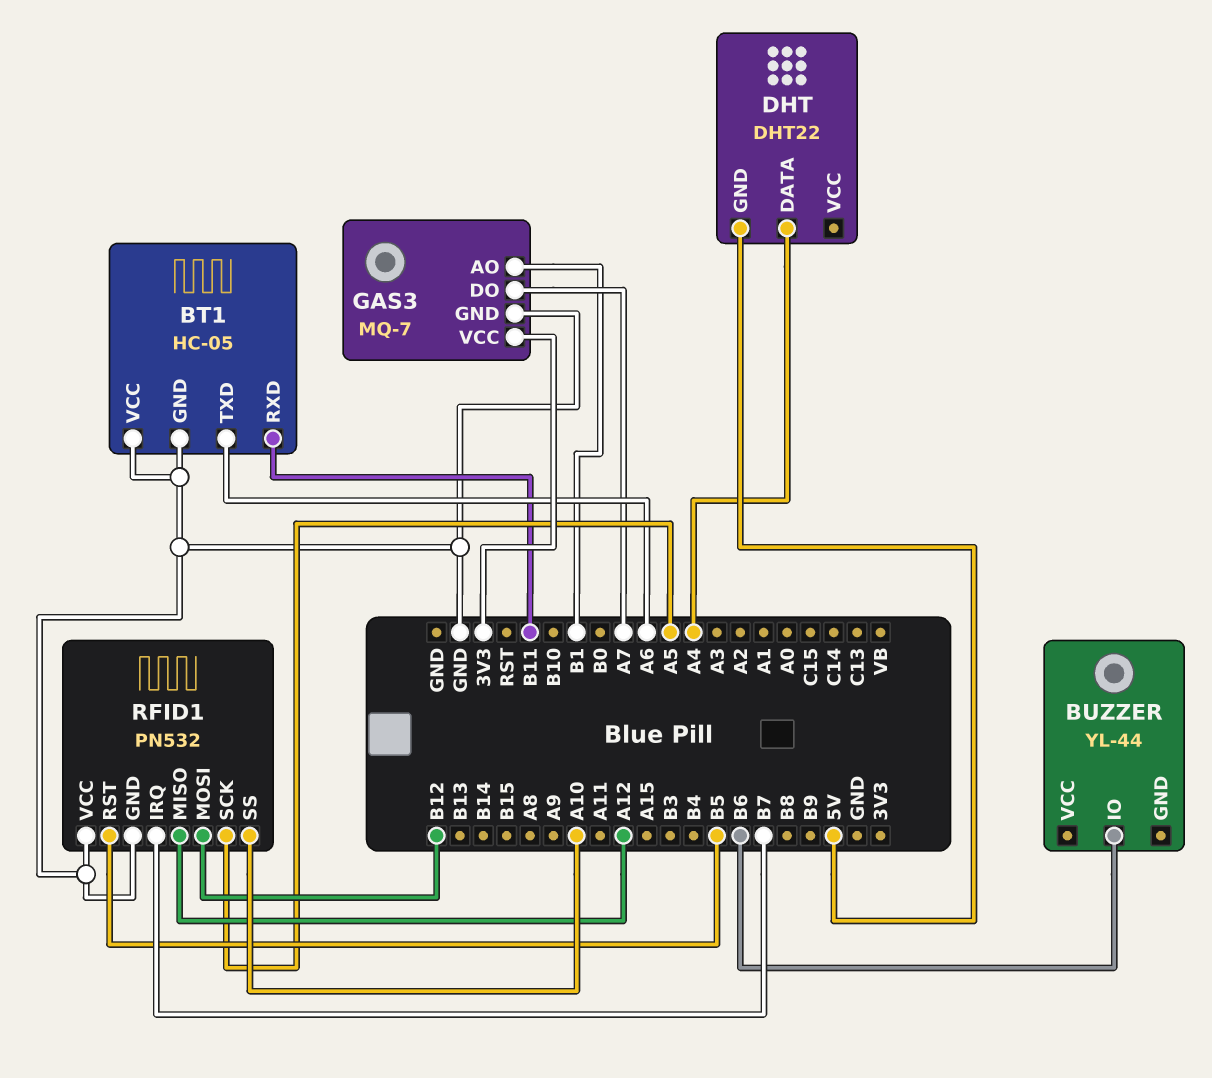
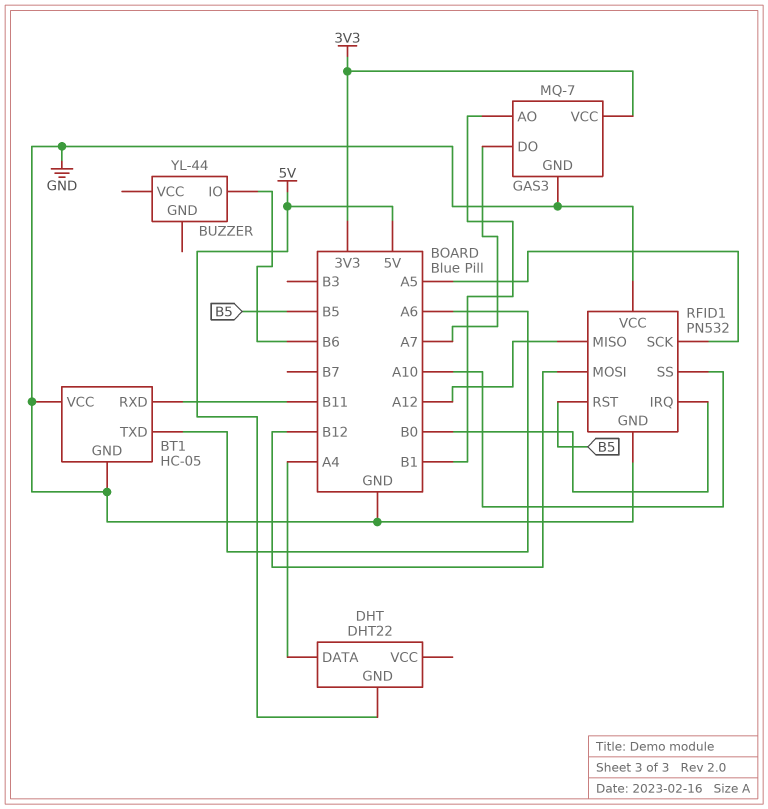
RFID1 pin IRQ: B7 -> B0

